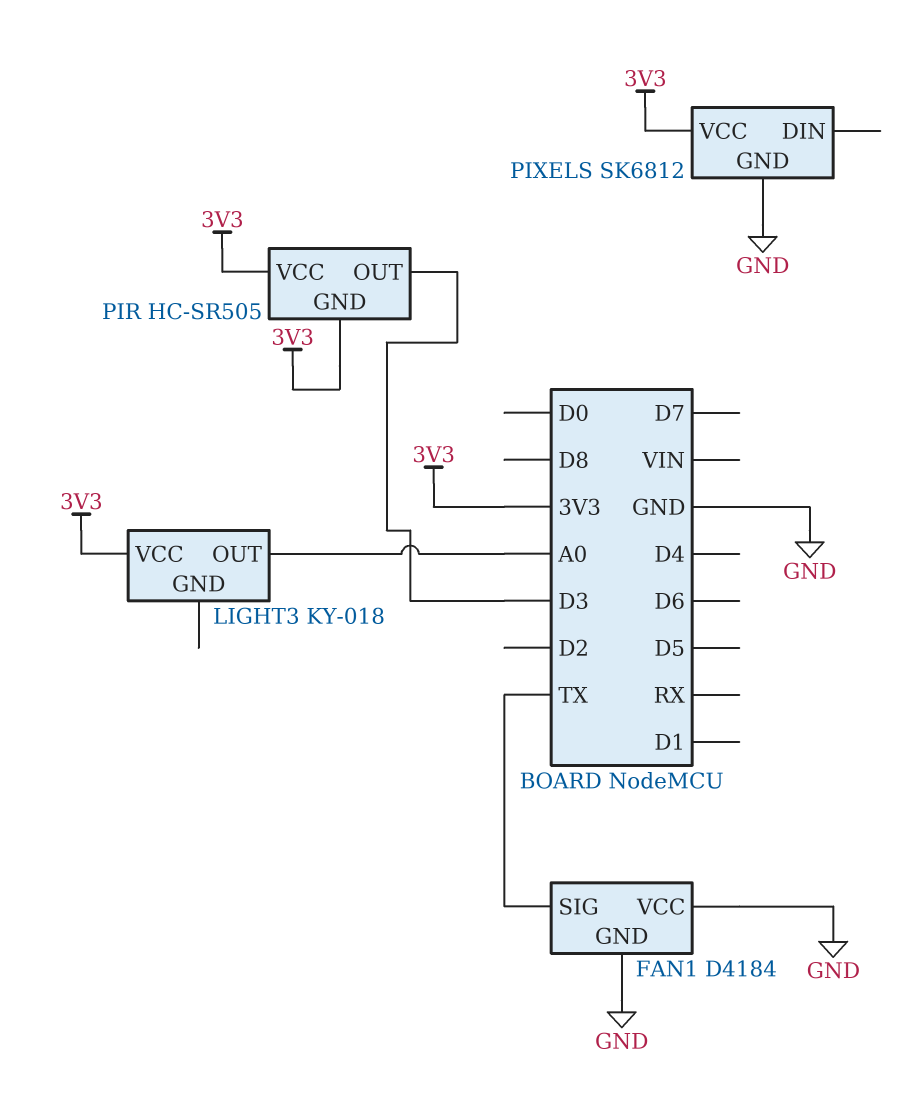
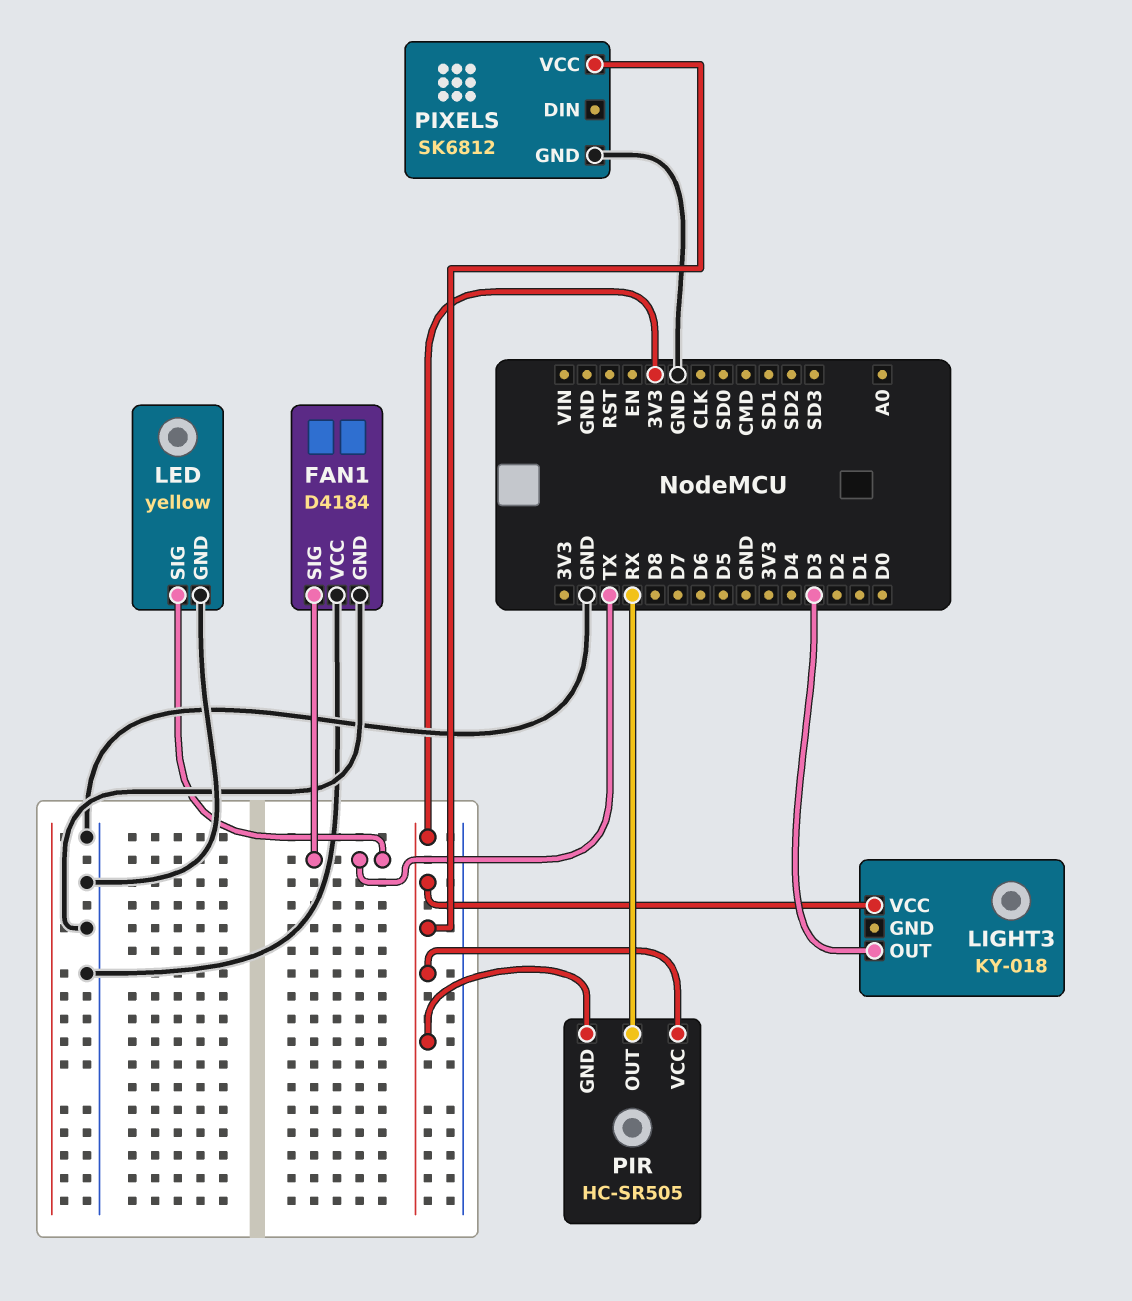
LED: none -> yellow
LED pin GND: none -> GND
LED pin SIG: none -> TX
LIGHT3 pin OUT: A0 -> D3
PIR pin OUT: D3 -> RX

